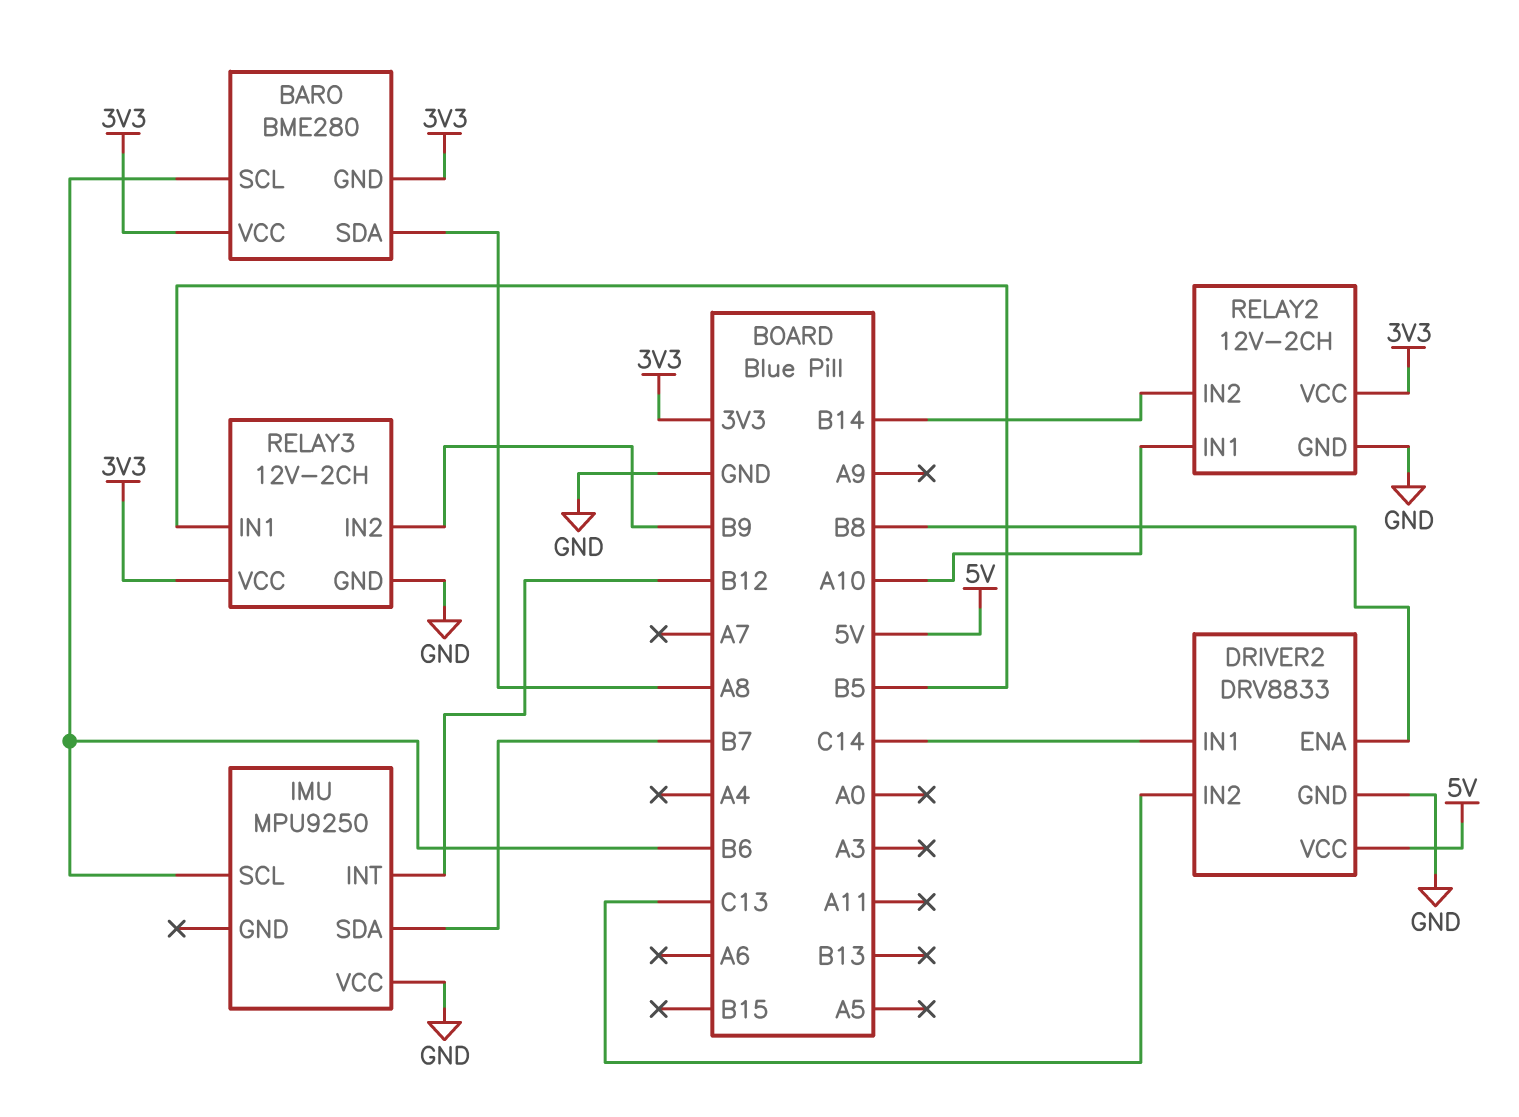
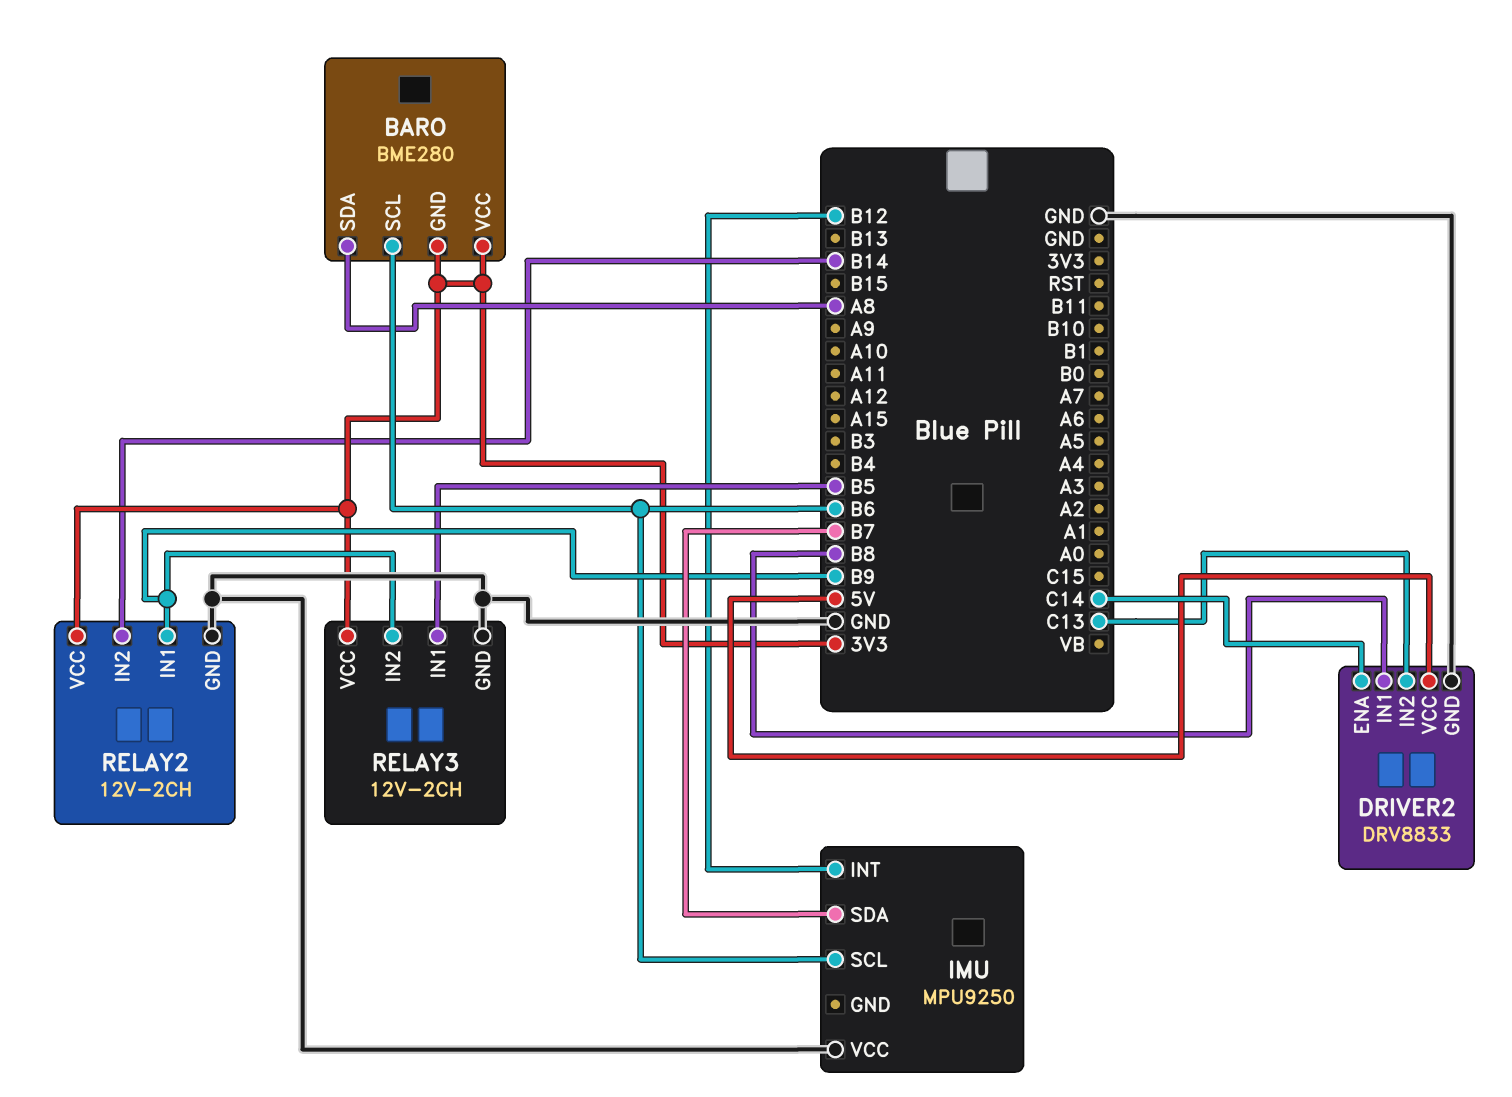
DRIVER2 pin ENA: B8 -> C14
DRIVER2 pin IN1: C14 -> B8
RELAY2 pin IN1: A10 -> B9

